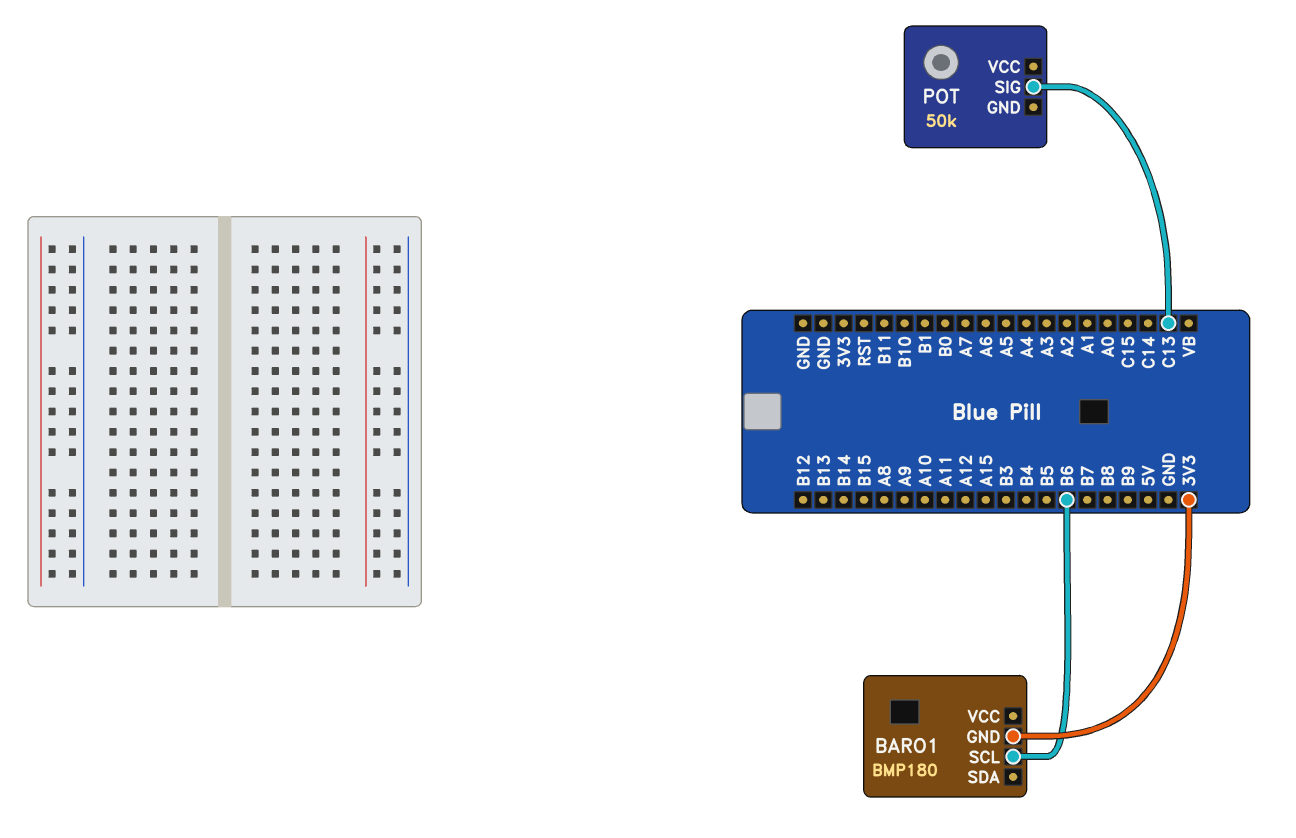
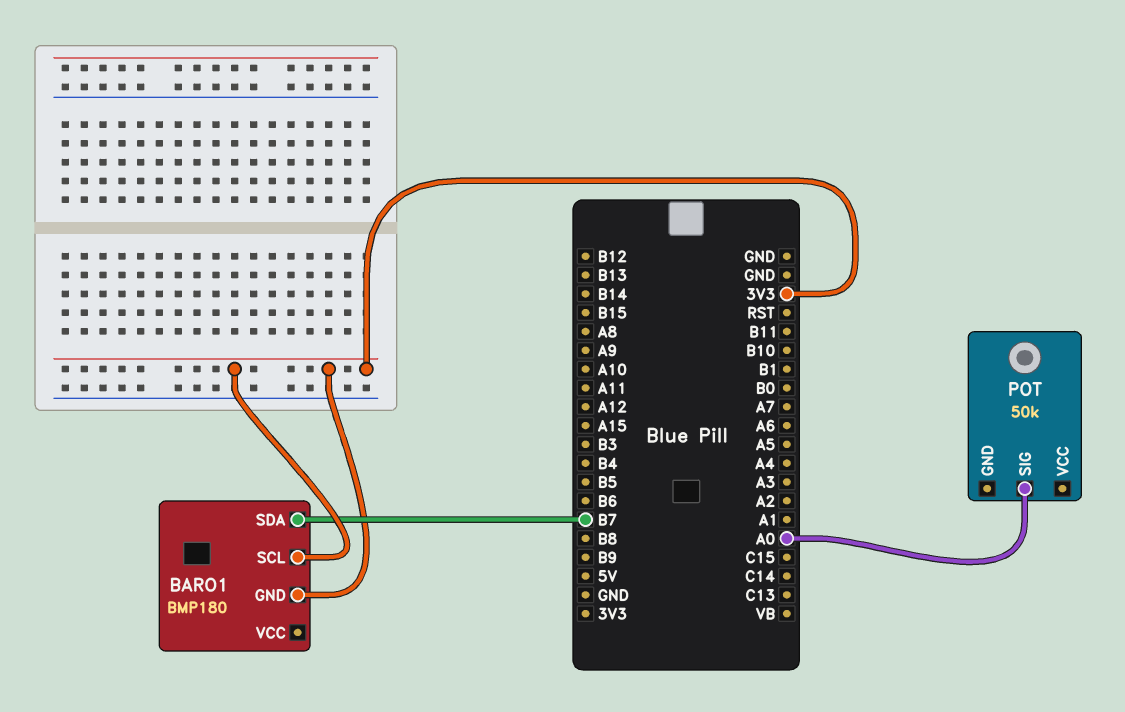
BARO1 pin SCL: B6 -> 3V3
BARO1 pin SDA: none -> B7
POT pin SIG: C13 -> A0

